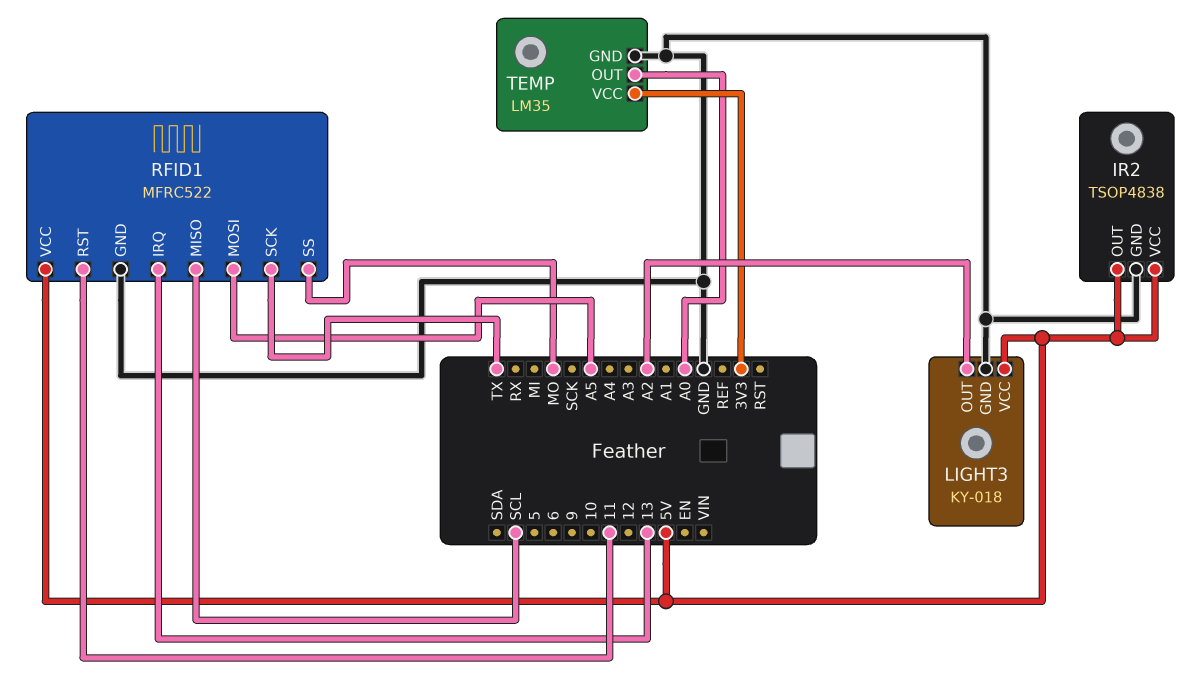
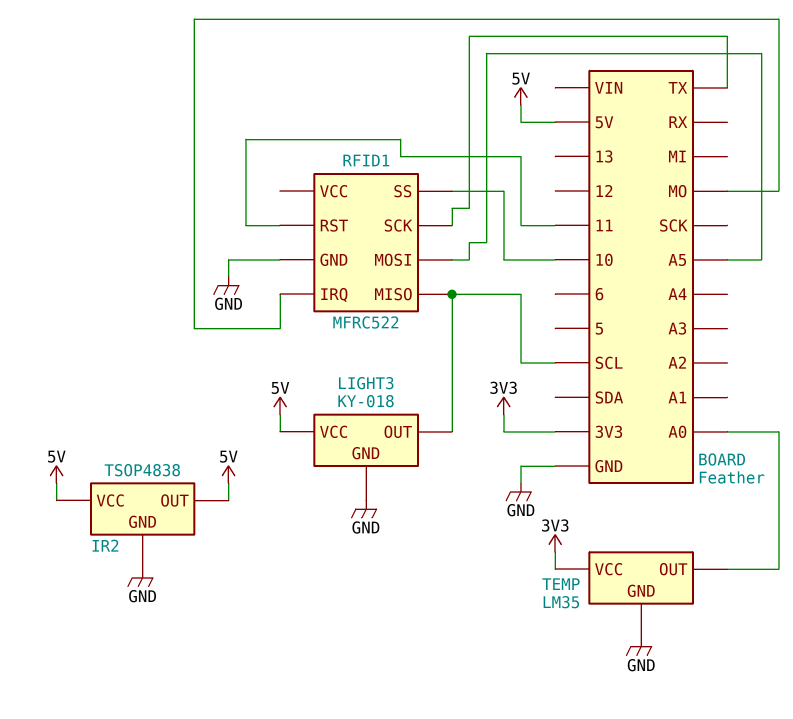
LIGHT3 pin OUT: A2 -> SCL
RFID1 pin IRQ: 13 -> MO
RFID1 pin SS: MO -> 10
RFID1 pin VCC: 5V -> none

